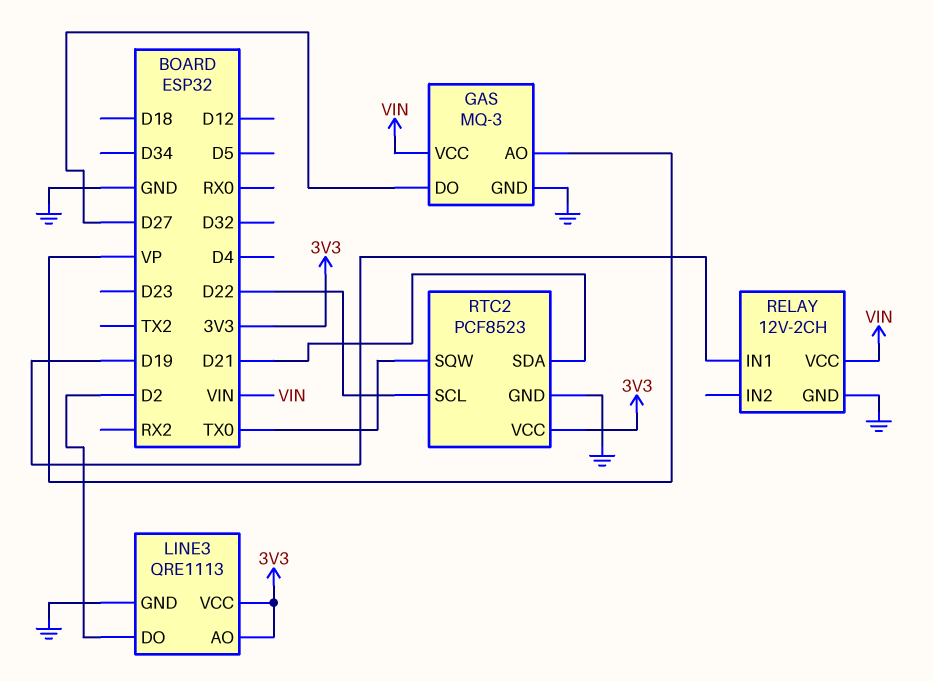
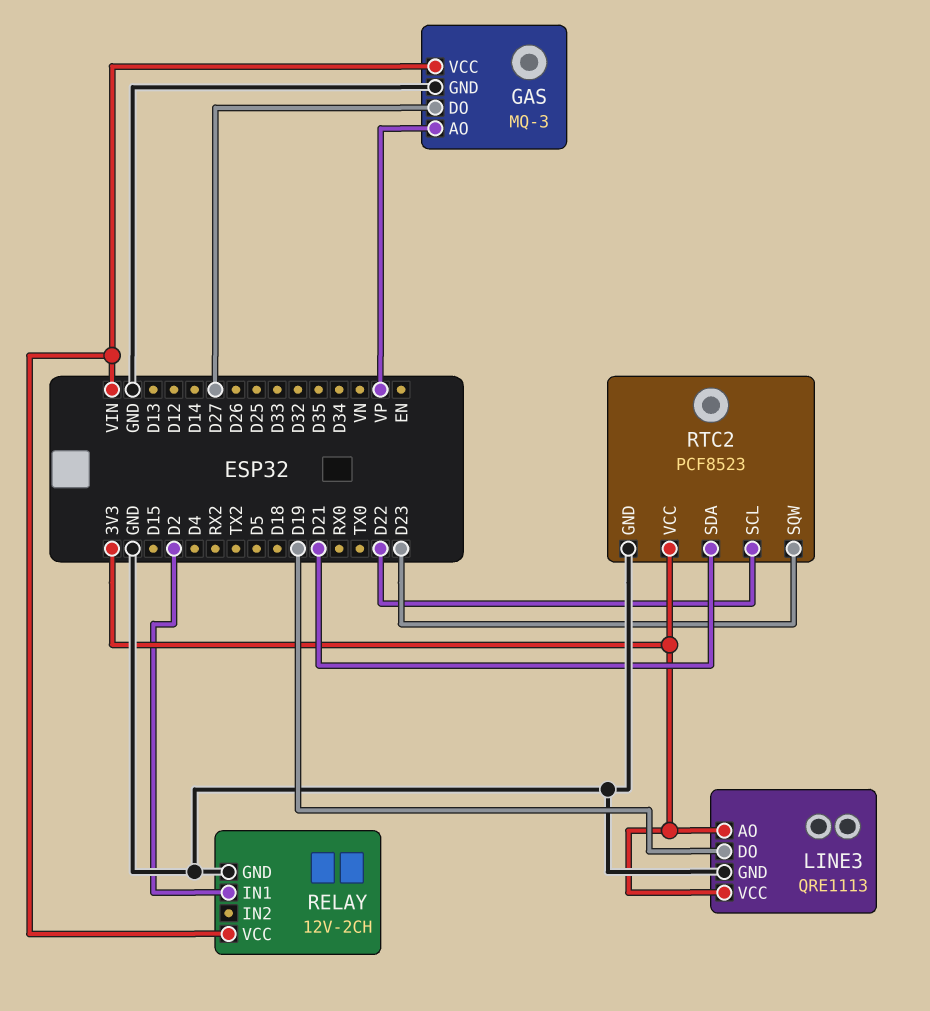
LINE3 pin DO: D2 -> D19
RELAY pin IN1: D19 -> D2
RTC2 pin SQW: TX0 -> D23

